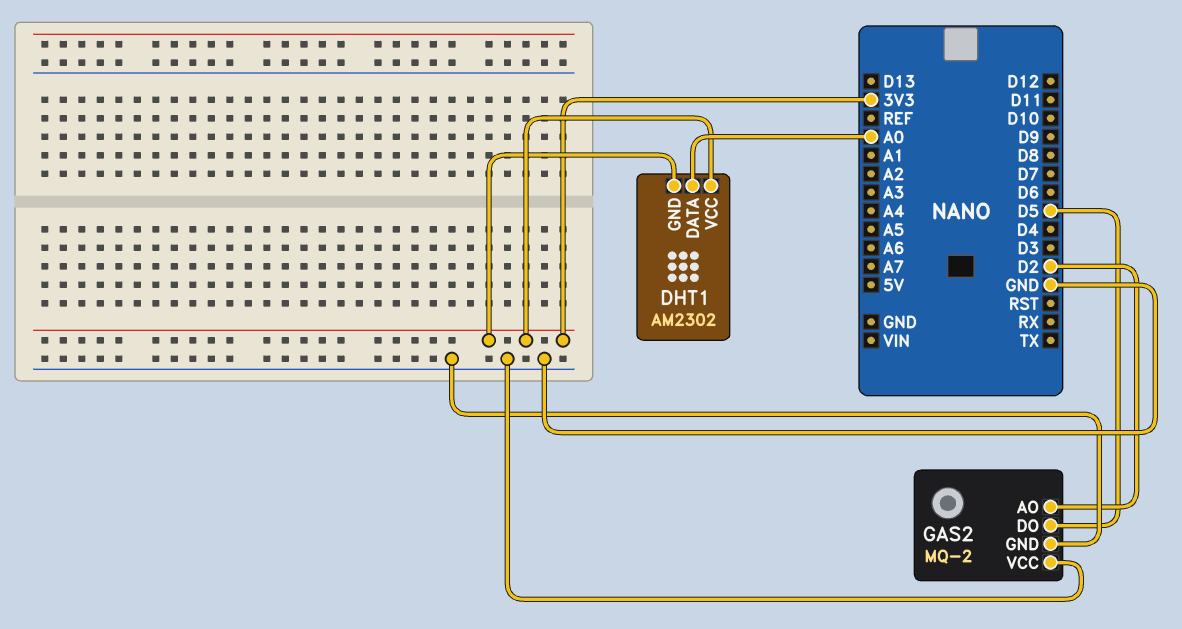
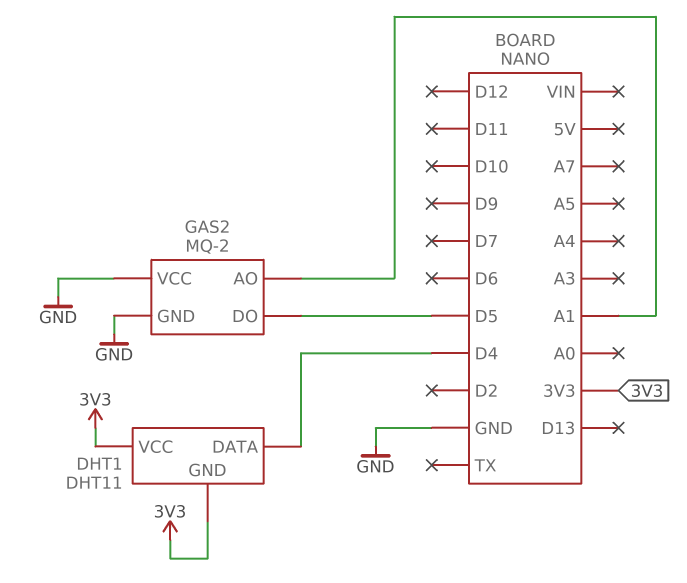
DHT1: AM2302 -> DHT11
DHT1 pin DATA: A0 -> D4
GAS2 pin AO: D2 -> A1

